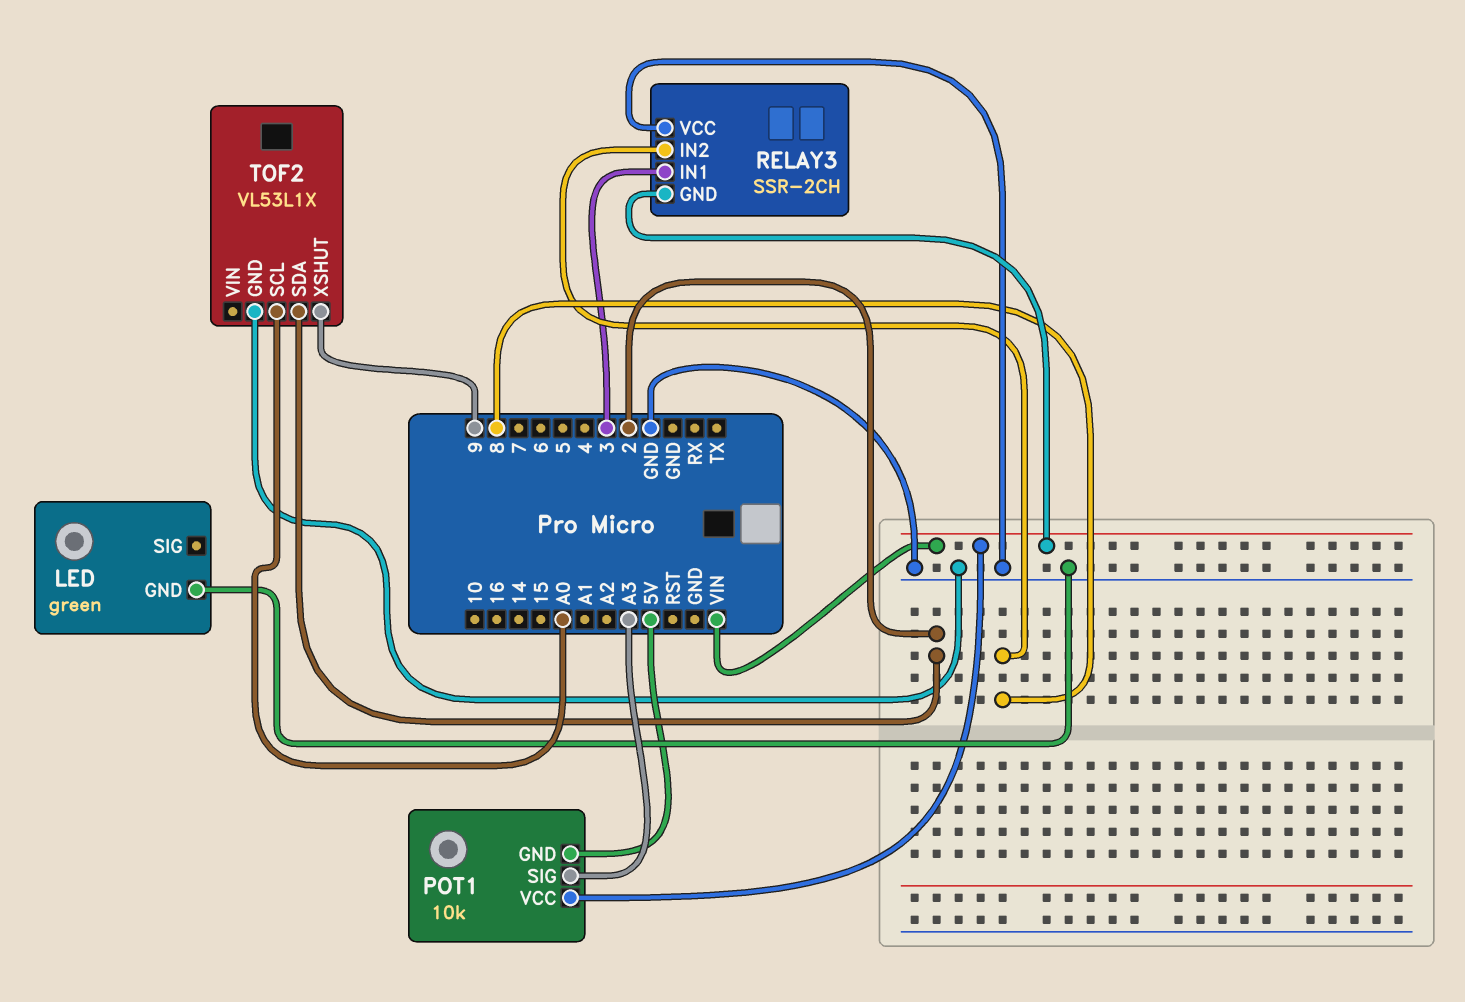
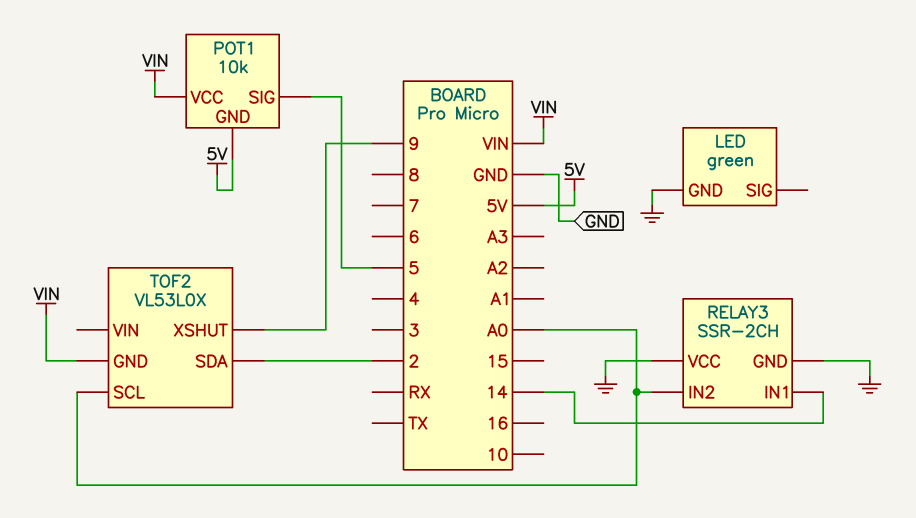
POT1 pin SIG: A3 -> 5
RELAY3 pin GND: VIN -> GND
RELAY3 pin IN1: 3 -> 14
RELAY3 pin IN2: 8 -> A0
TOF2: VL53L1X -> VL53L0X
TOF2 pin GND: GND -> VIN

